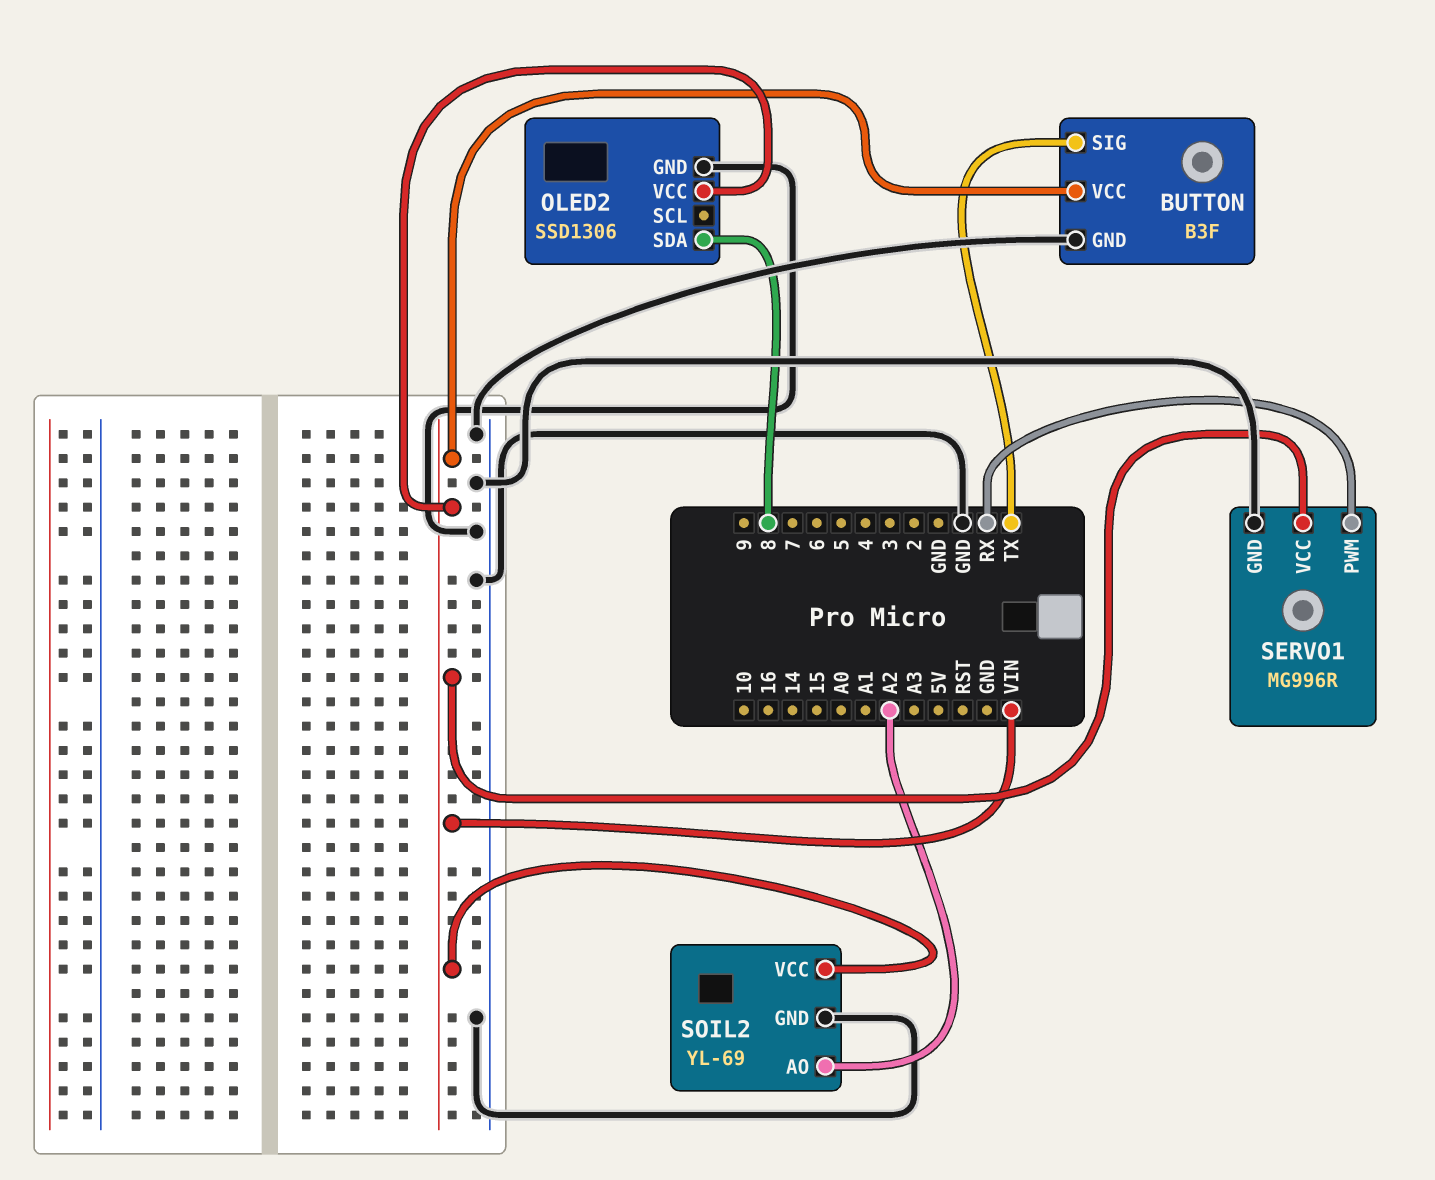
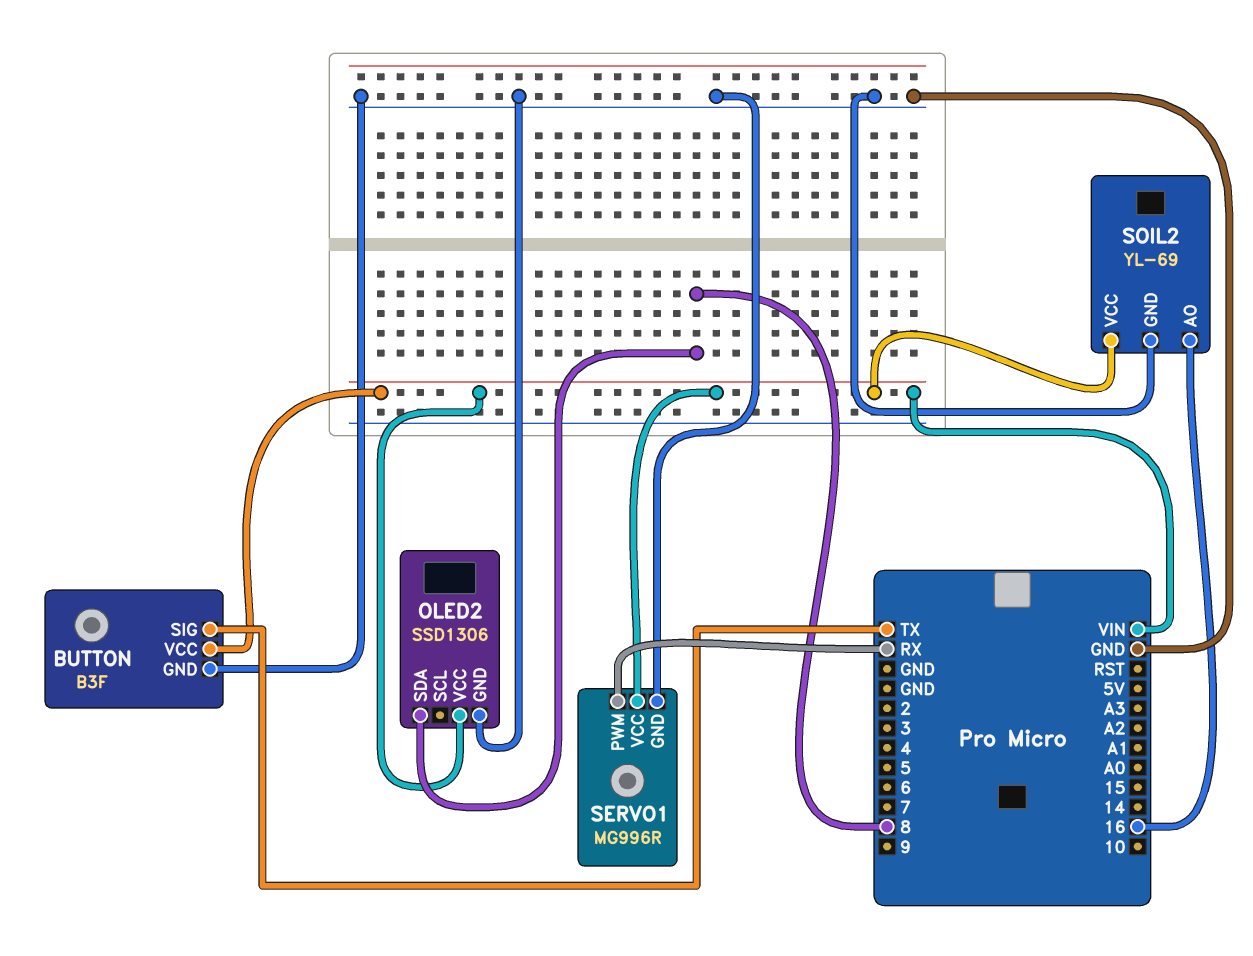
SOIL2 pin AO: A2 -> 16

